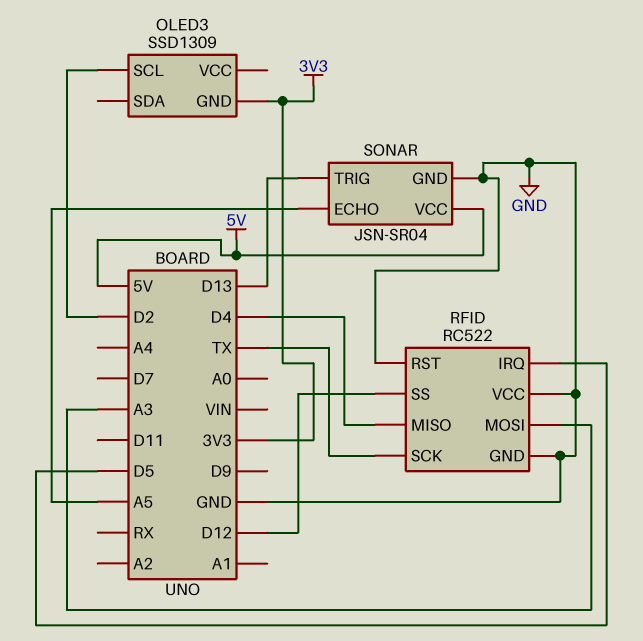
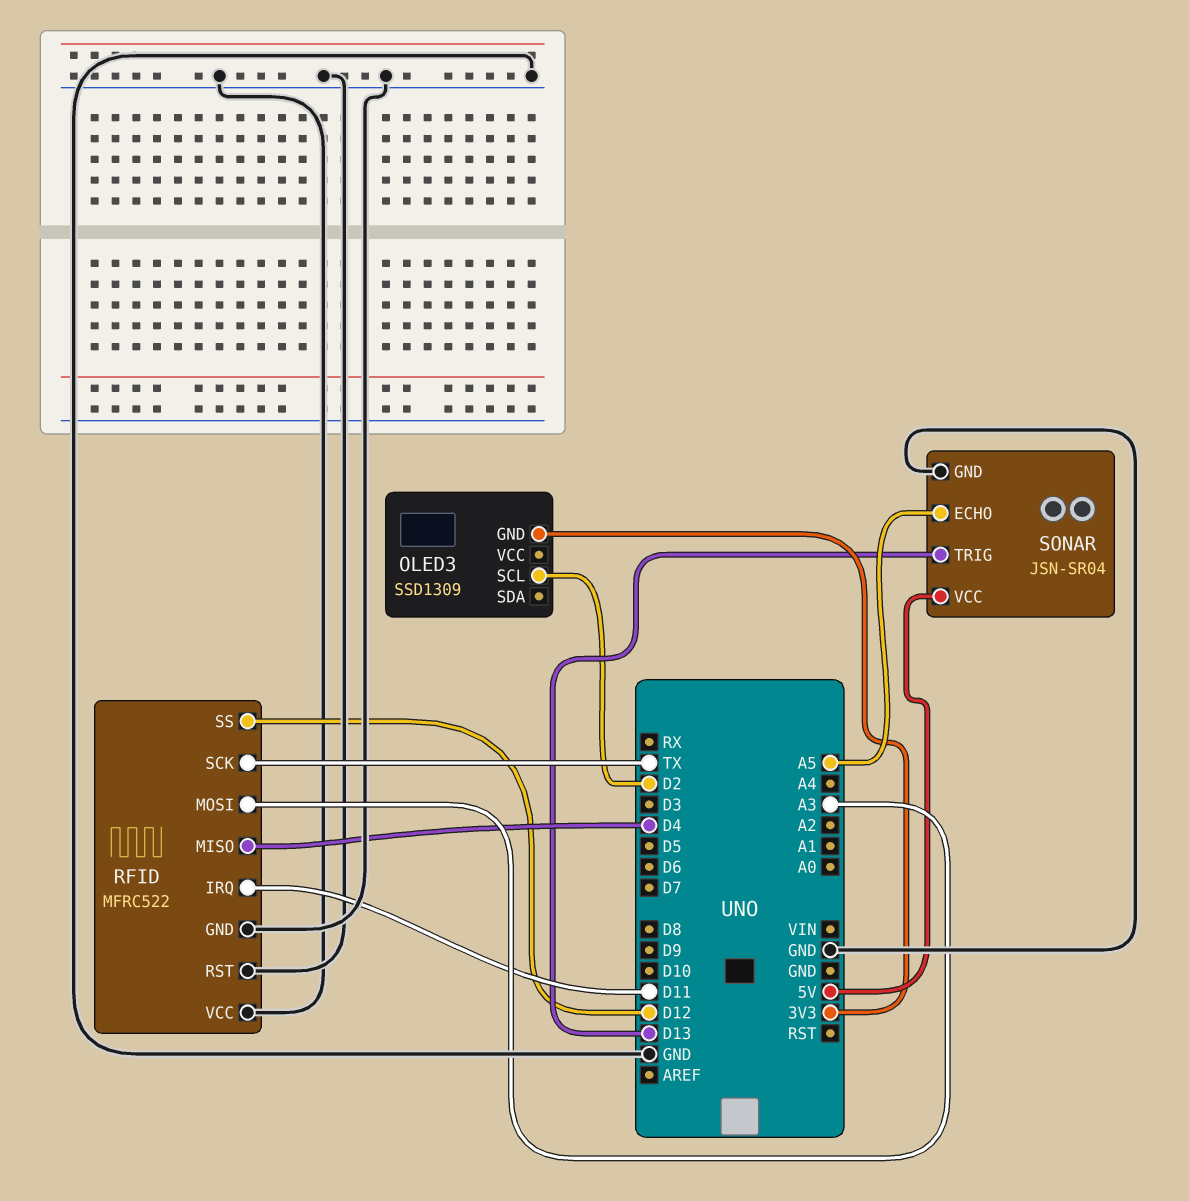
RFID: RC522 -> MFRC522
RFID pin IRQ: D5 -> D11

